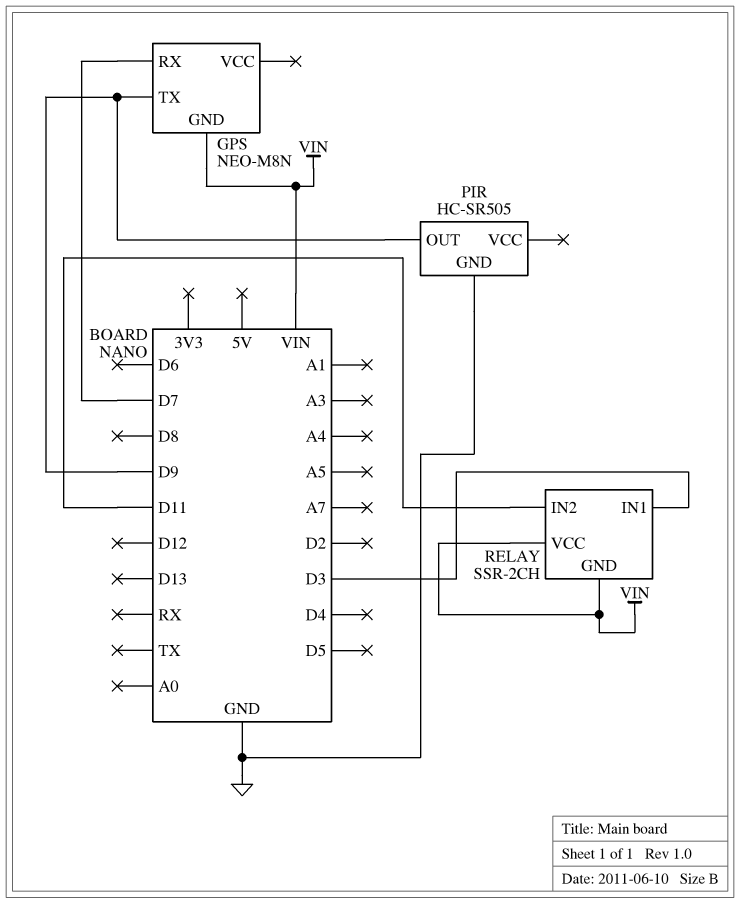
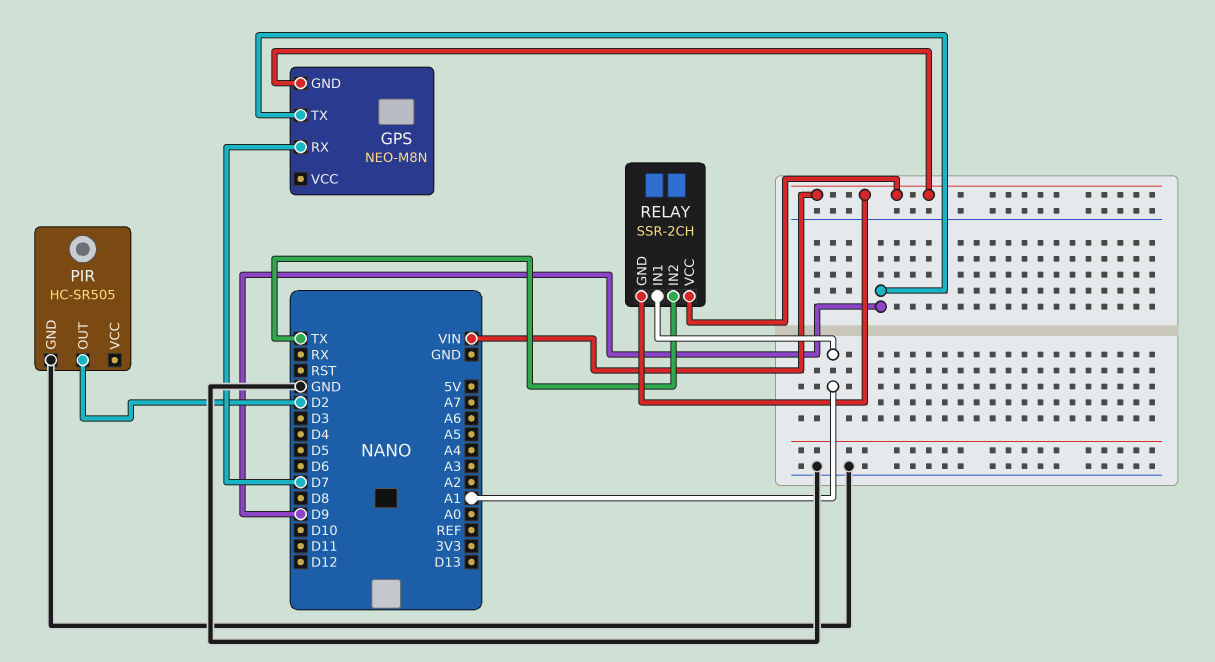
PIR pin OUT: D9 -> D2
RELAY pin IN1: D3 -> A1
RELAY pin IN2: D11 -> TX

